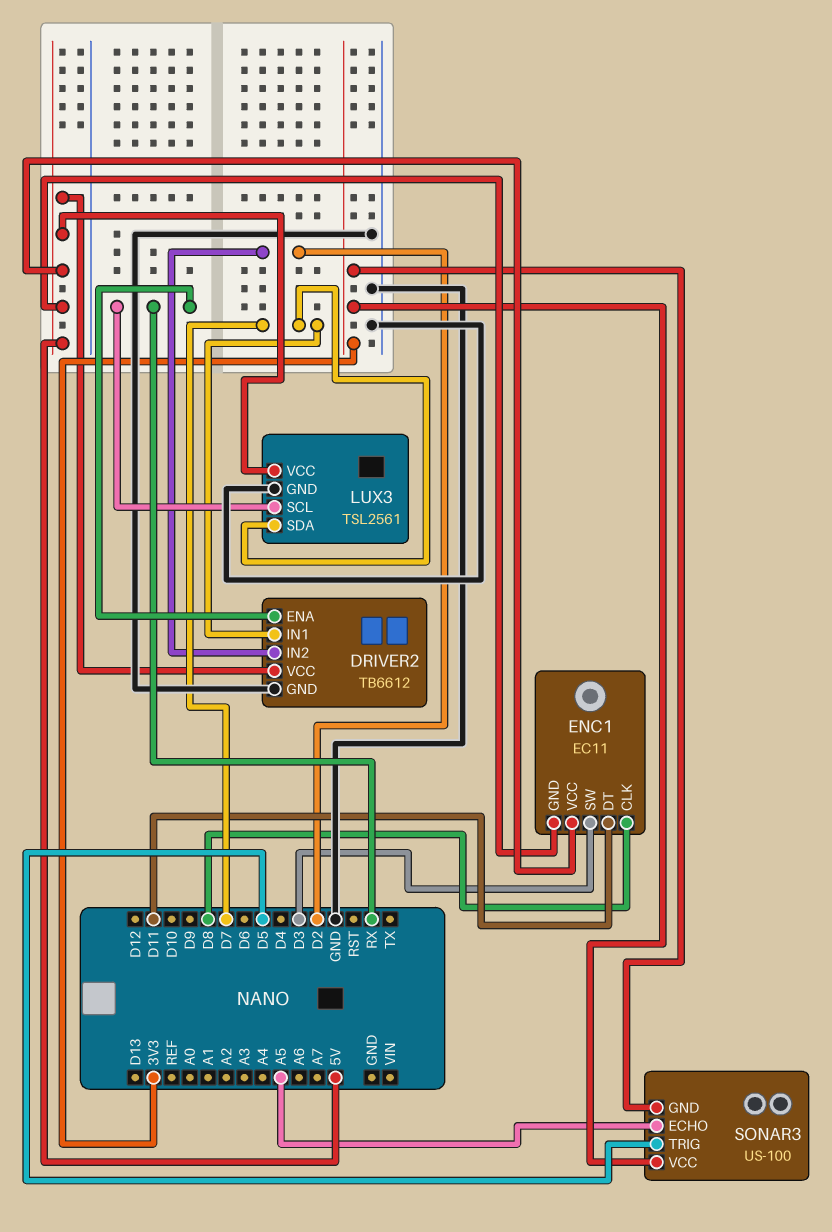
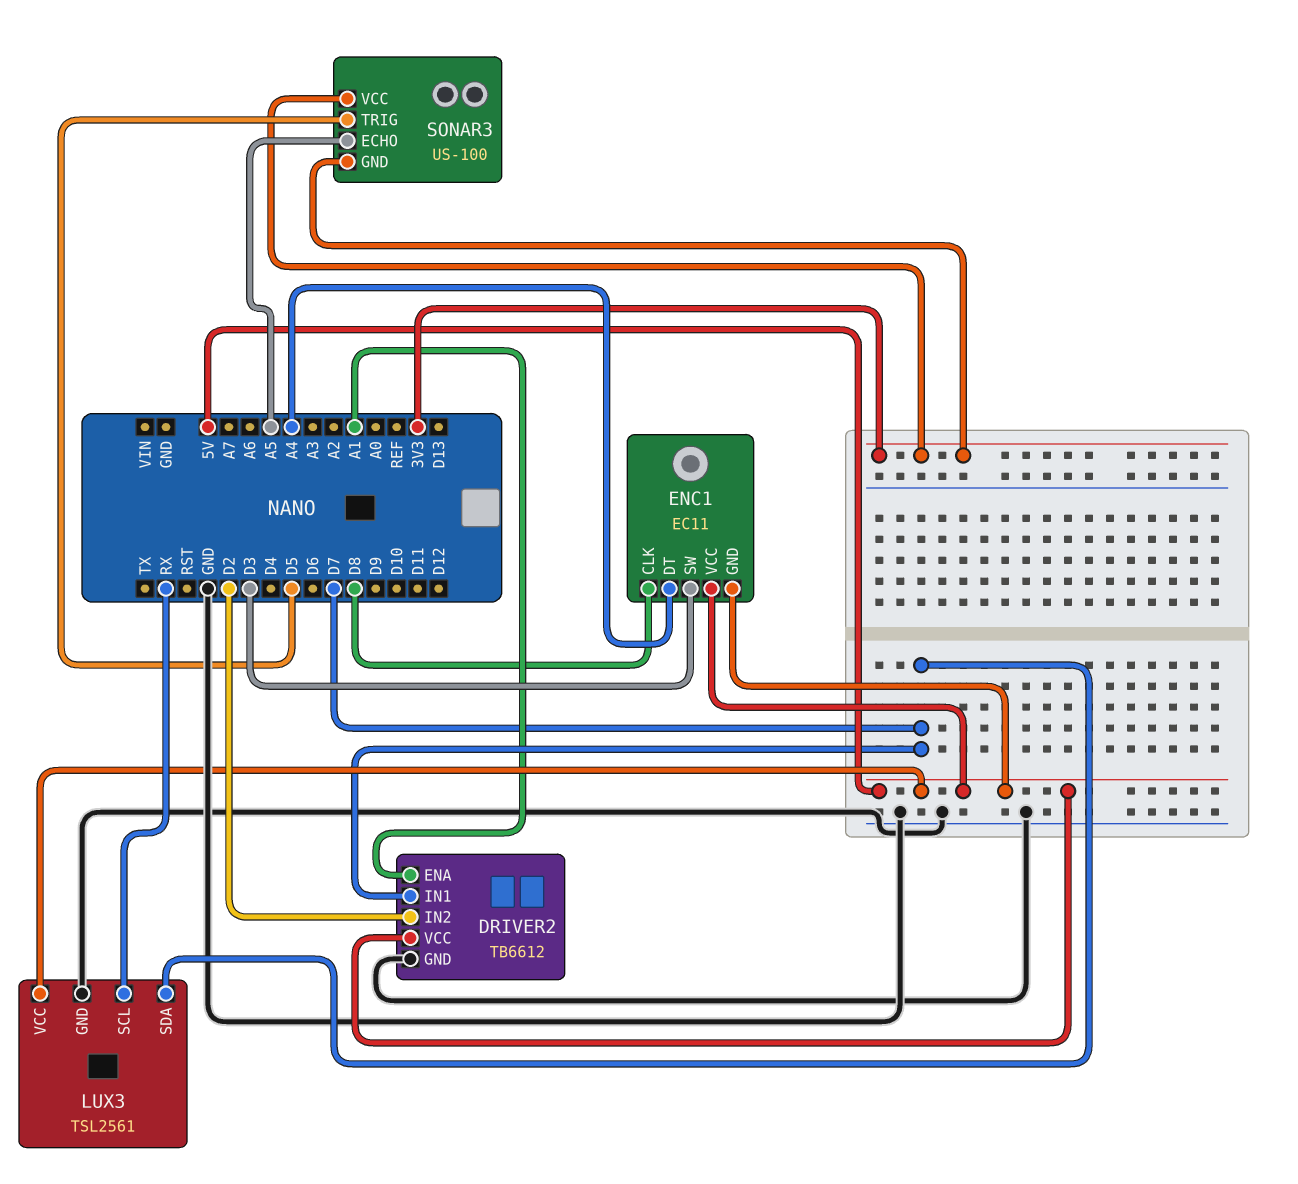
DRIVER2 pin ENA: RX -> A1
ENC1 pin DT: D11 -> A4

